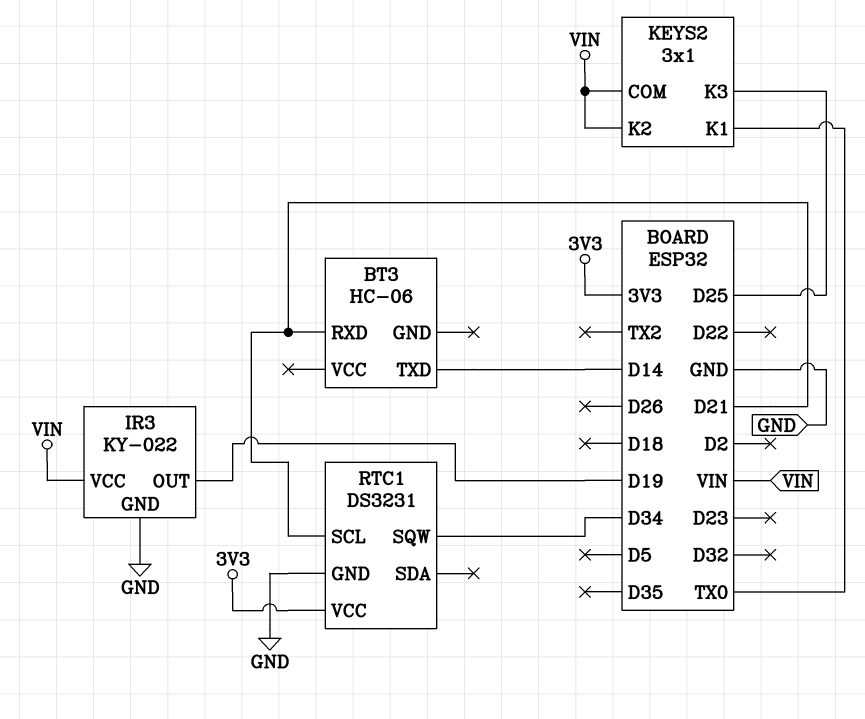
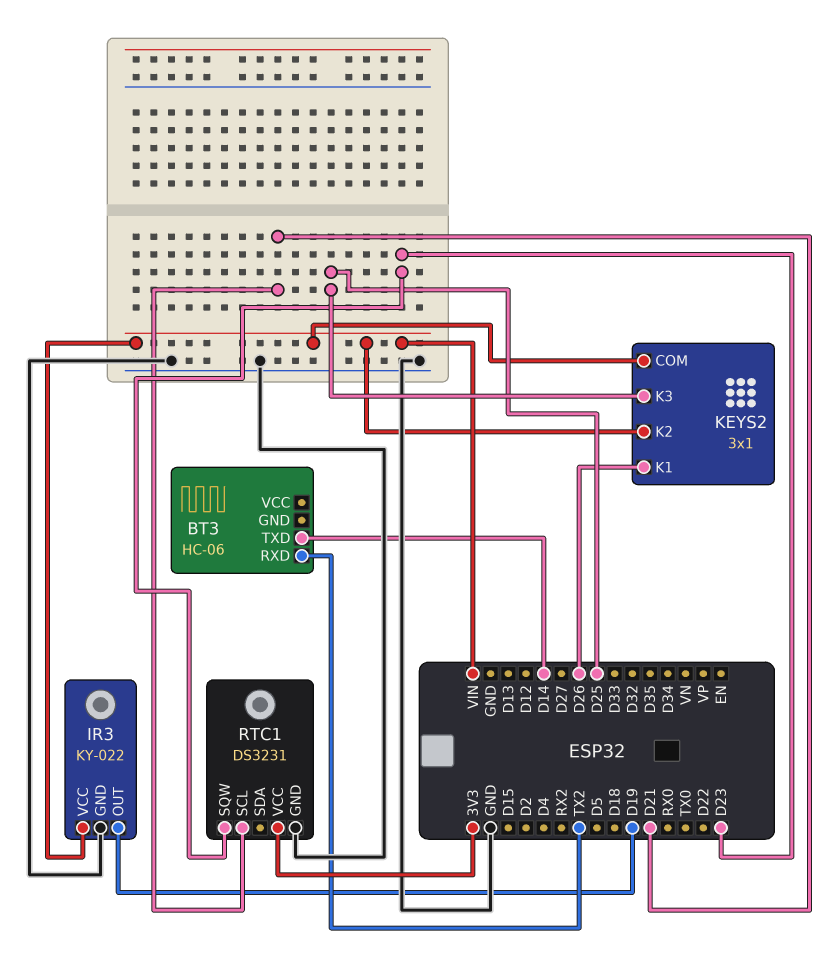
BT3 pin RXD: D21 -> TX2
KEYS2 pin K1: TX0 -> D26
RTC1 pin SQW: D34 -> D23

